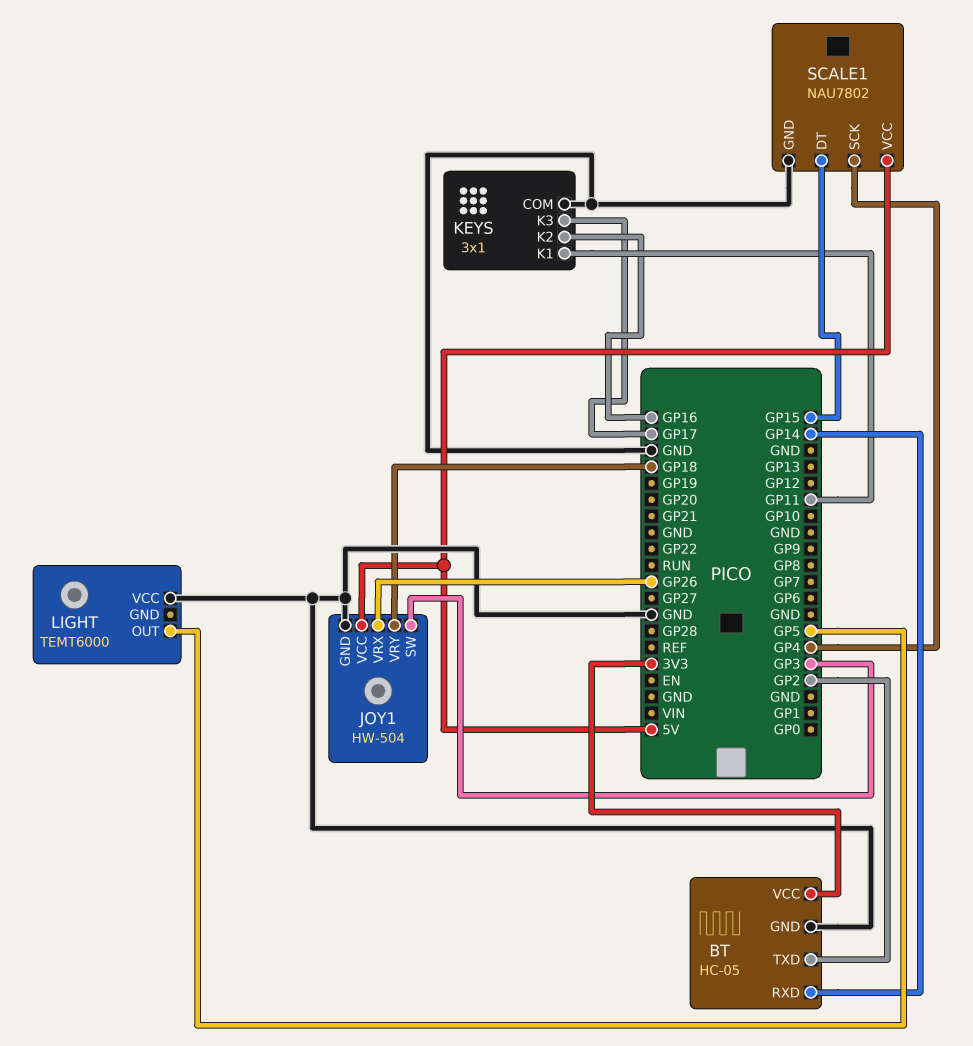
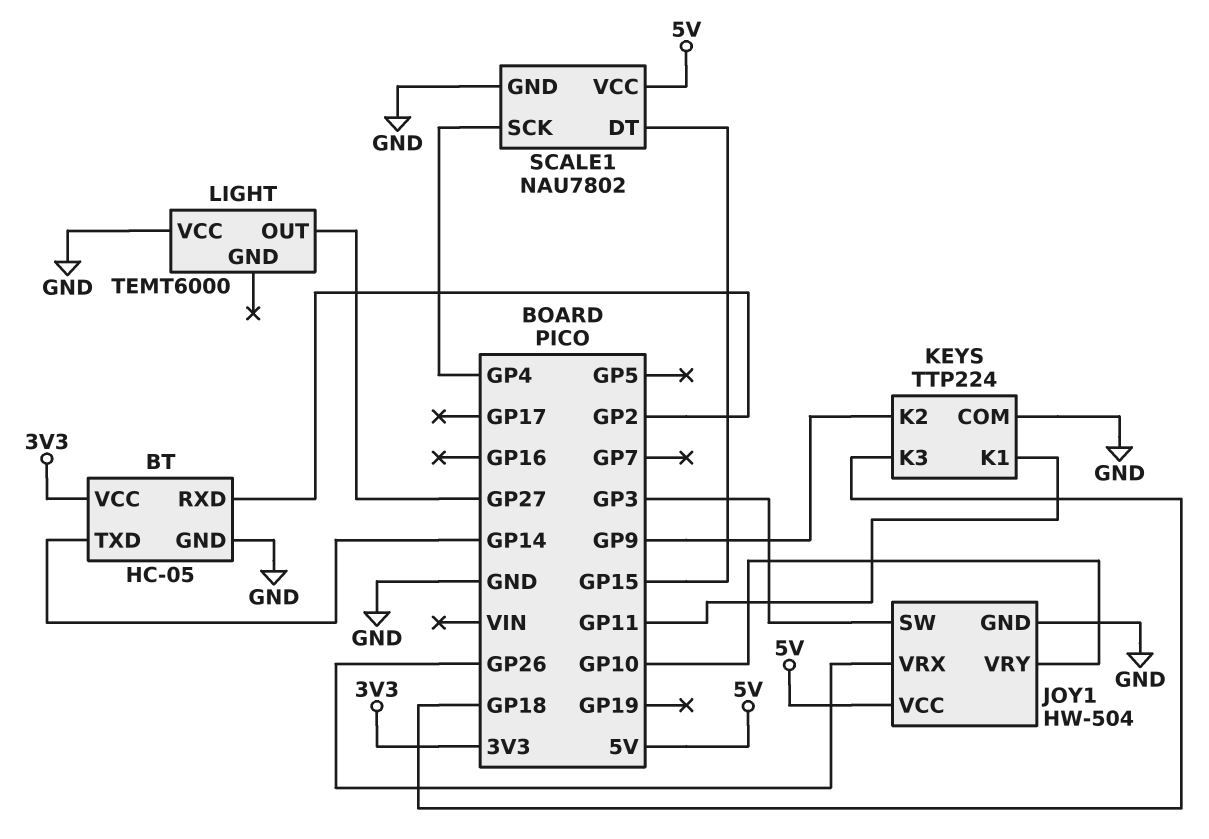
BT pin RXD: GP14 -> GP2
BT pin TXD: GP2 -> GP14
JOY1 pin VRY: GP18 -> GP10
KEYS: 3x1 -> TTP224
KEYS pin K2: GP16 -> GP9
KEYS pin K3: GP17 -> GP18
LIGHT pin OUT: GP5 -> GP27

